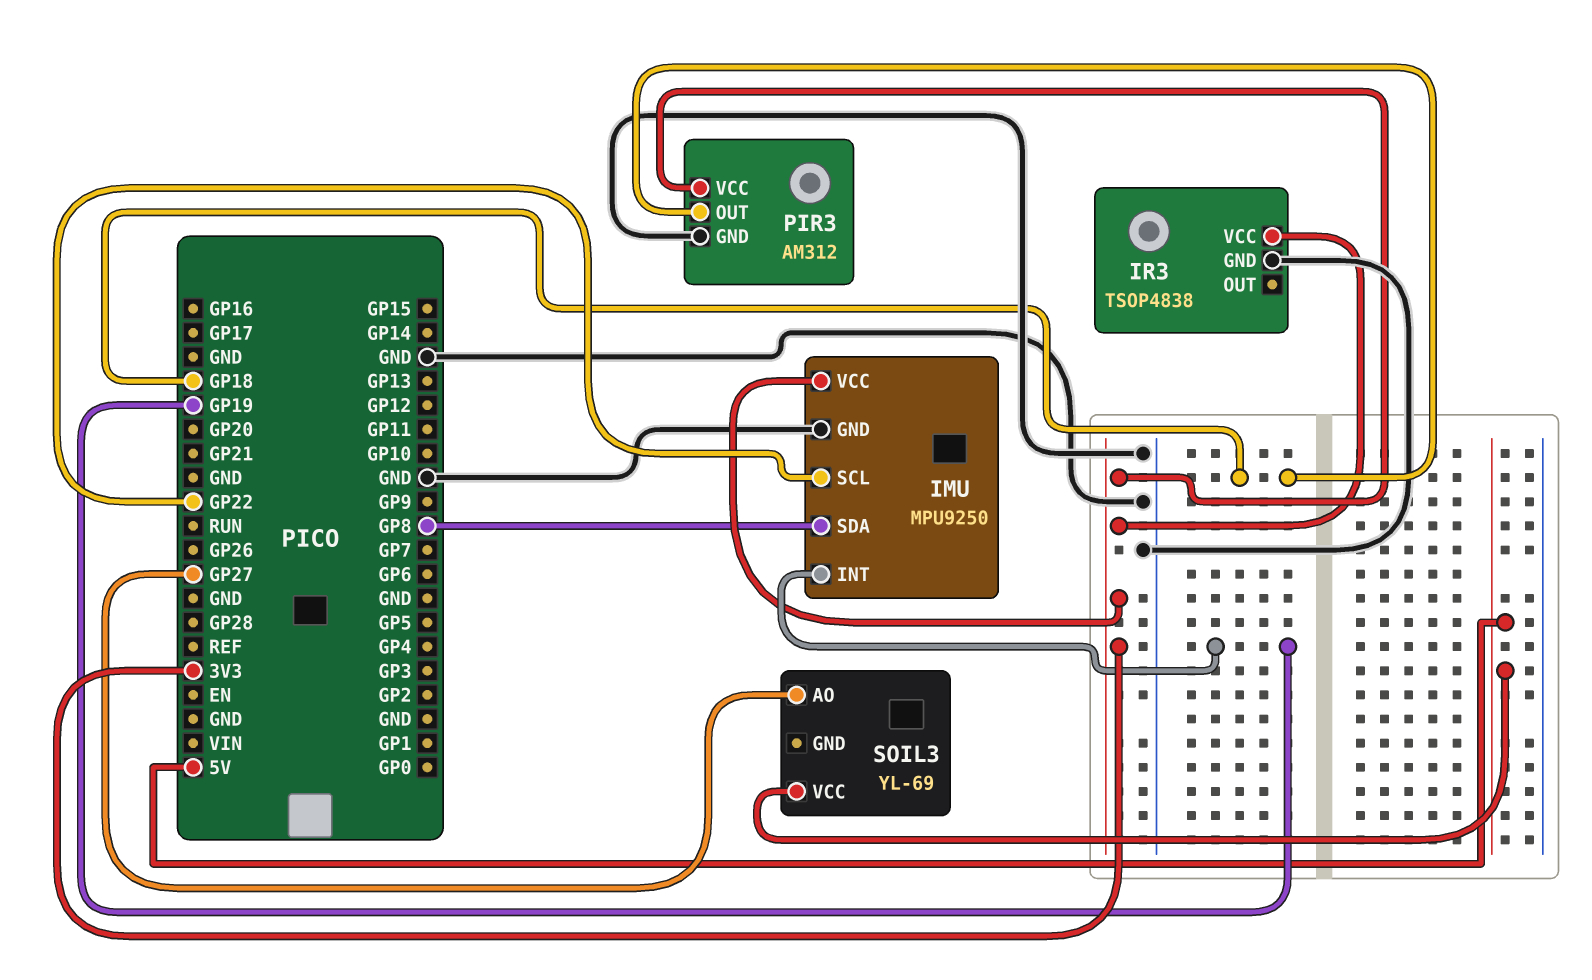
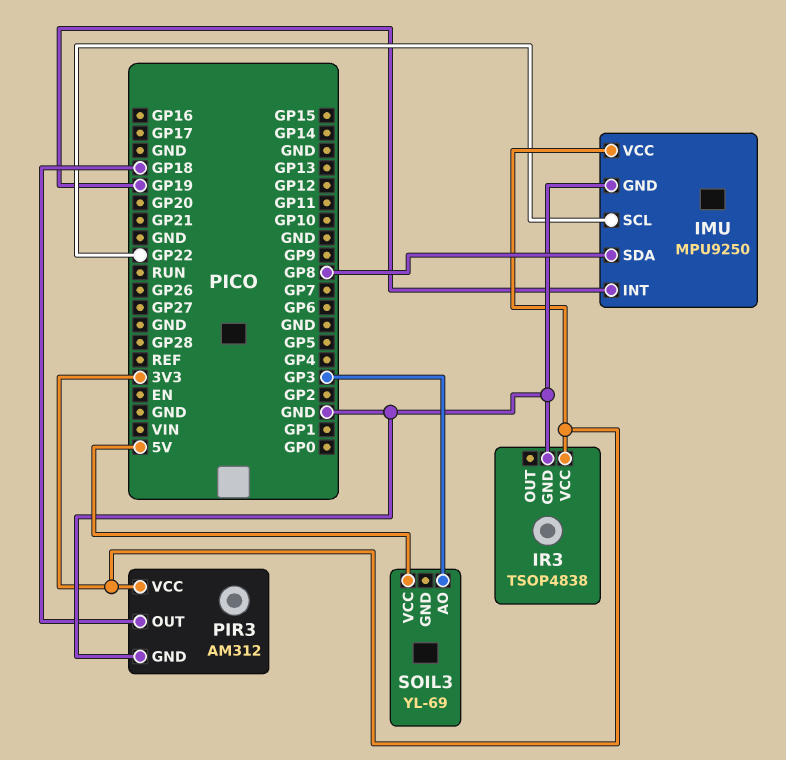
SOIL3 pin AO: GP27 -> GP3

